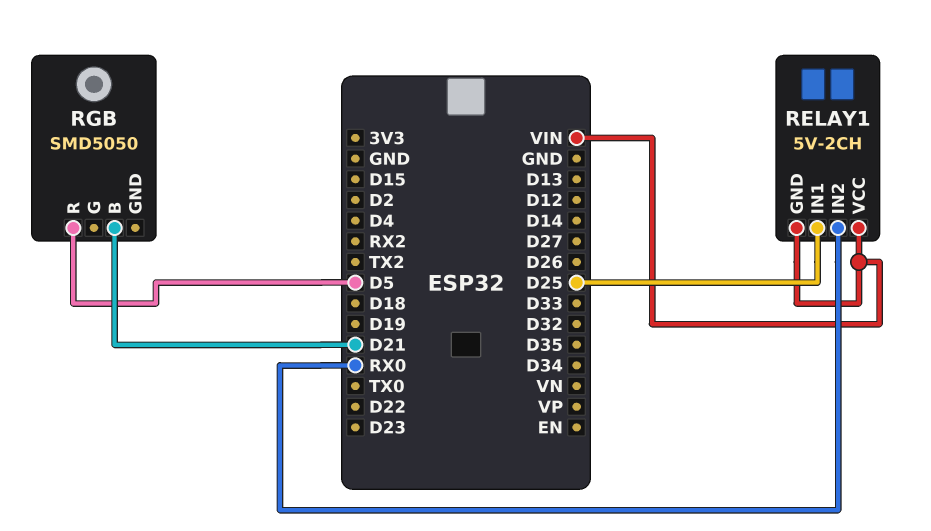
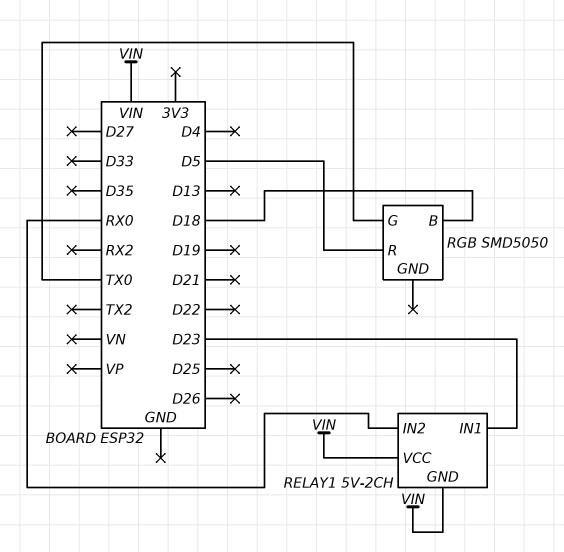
RELAY1 pin IN1: D25 -> D23
RGB pin B: D21 -> D18
RGB pin G: none -> TX0

